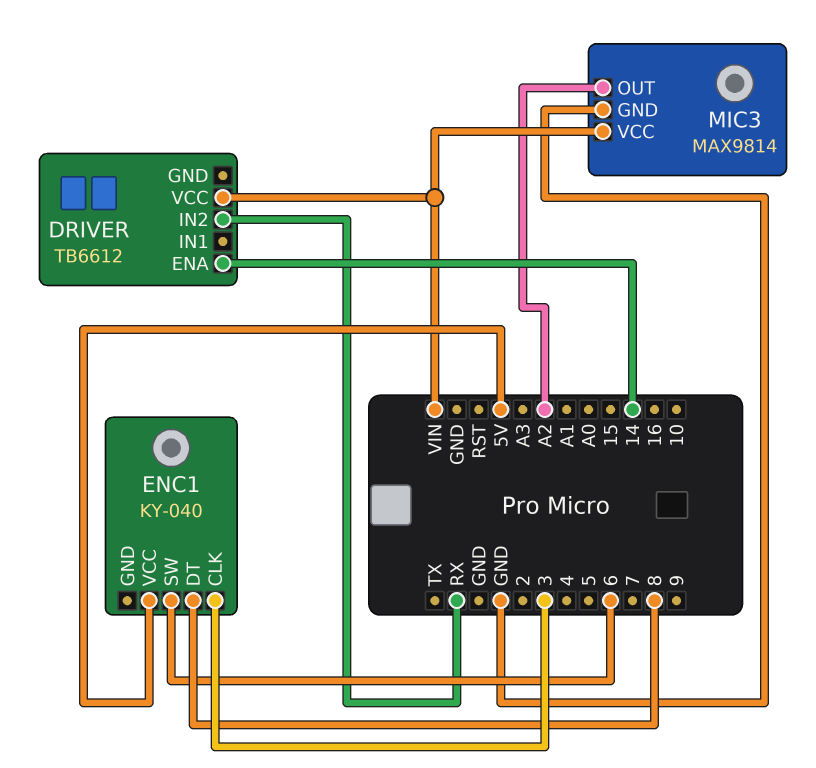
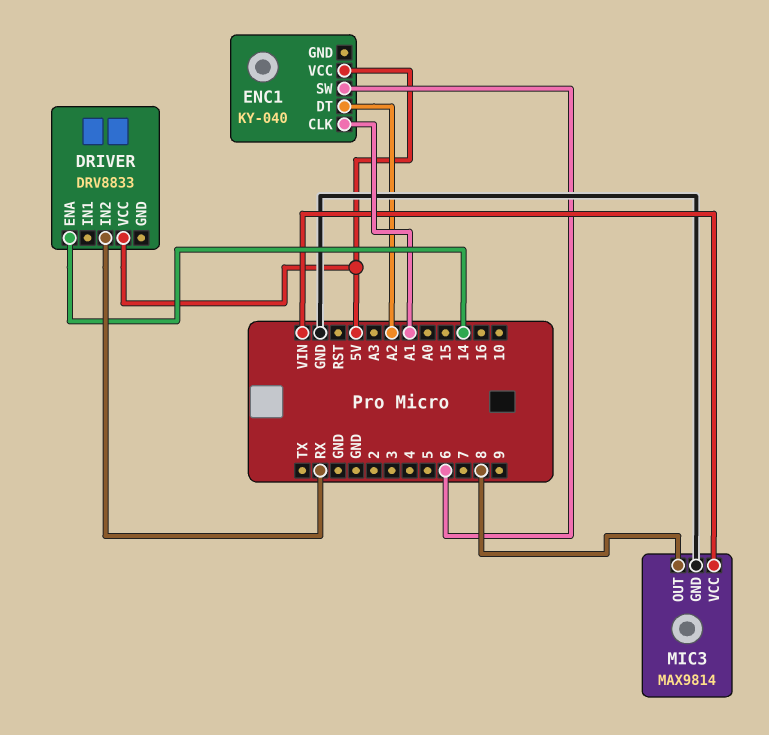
DRIVER: TB6612 -> DRV8833
DRIVER pin VCC: VIN -> 5V
ENC1 pin CLK: 3 -> A1
ENC1 pin DT: 8 -> A2
MIC3 pin OUT: A2 -> 8

